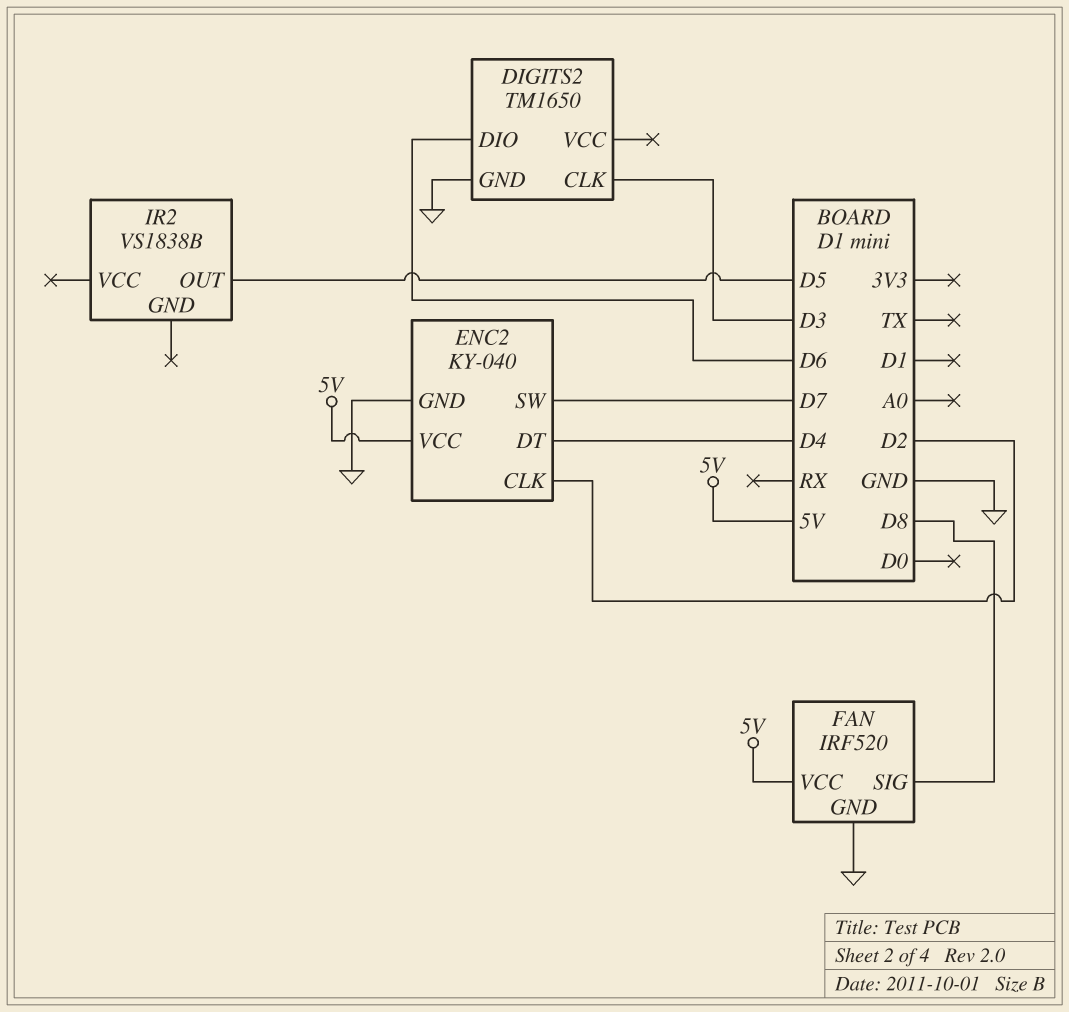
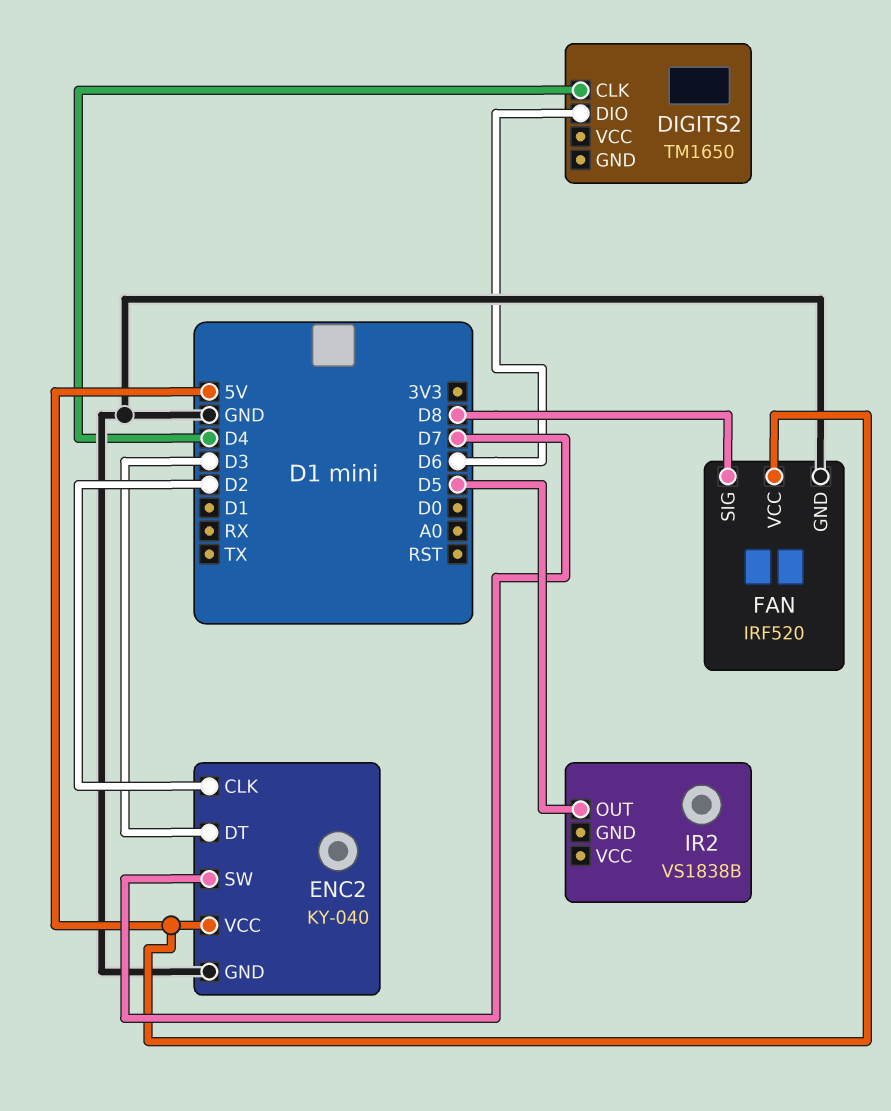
DIGITS2 pin CLK: D3 -> D4
DIGITS2 pin GND: GND -> none
ENC2 pin DT: D4 -> D3

